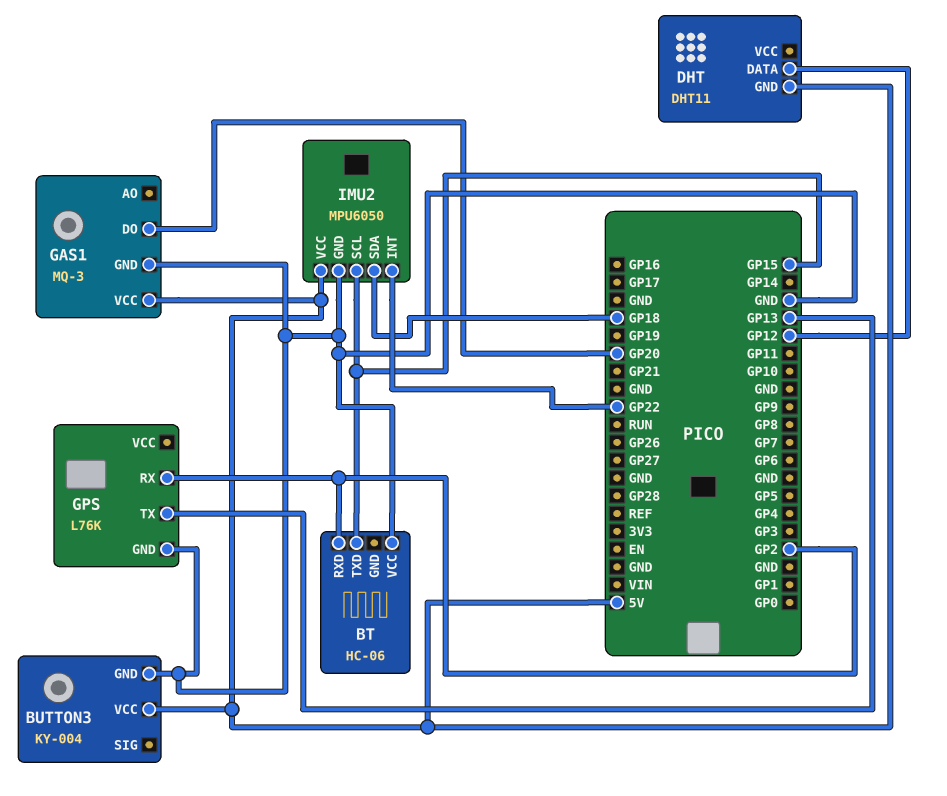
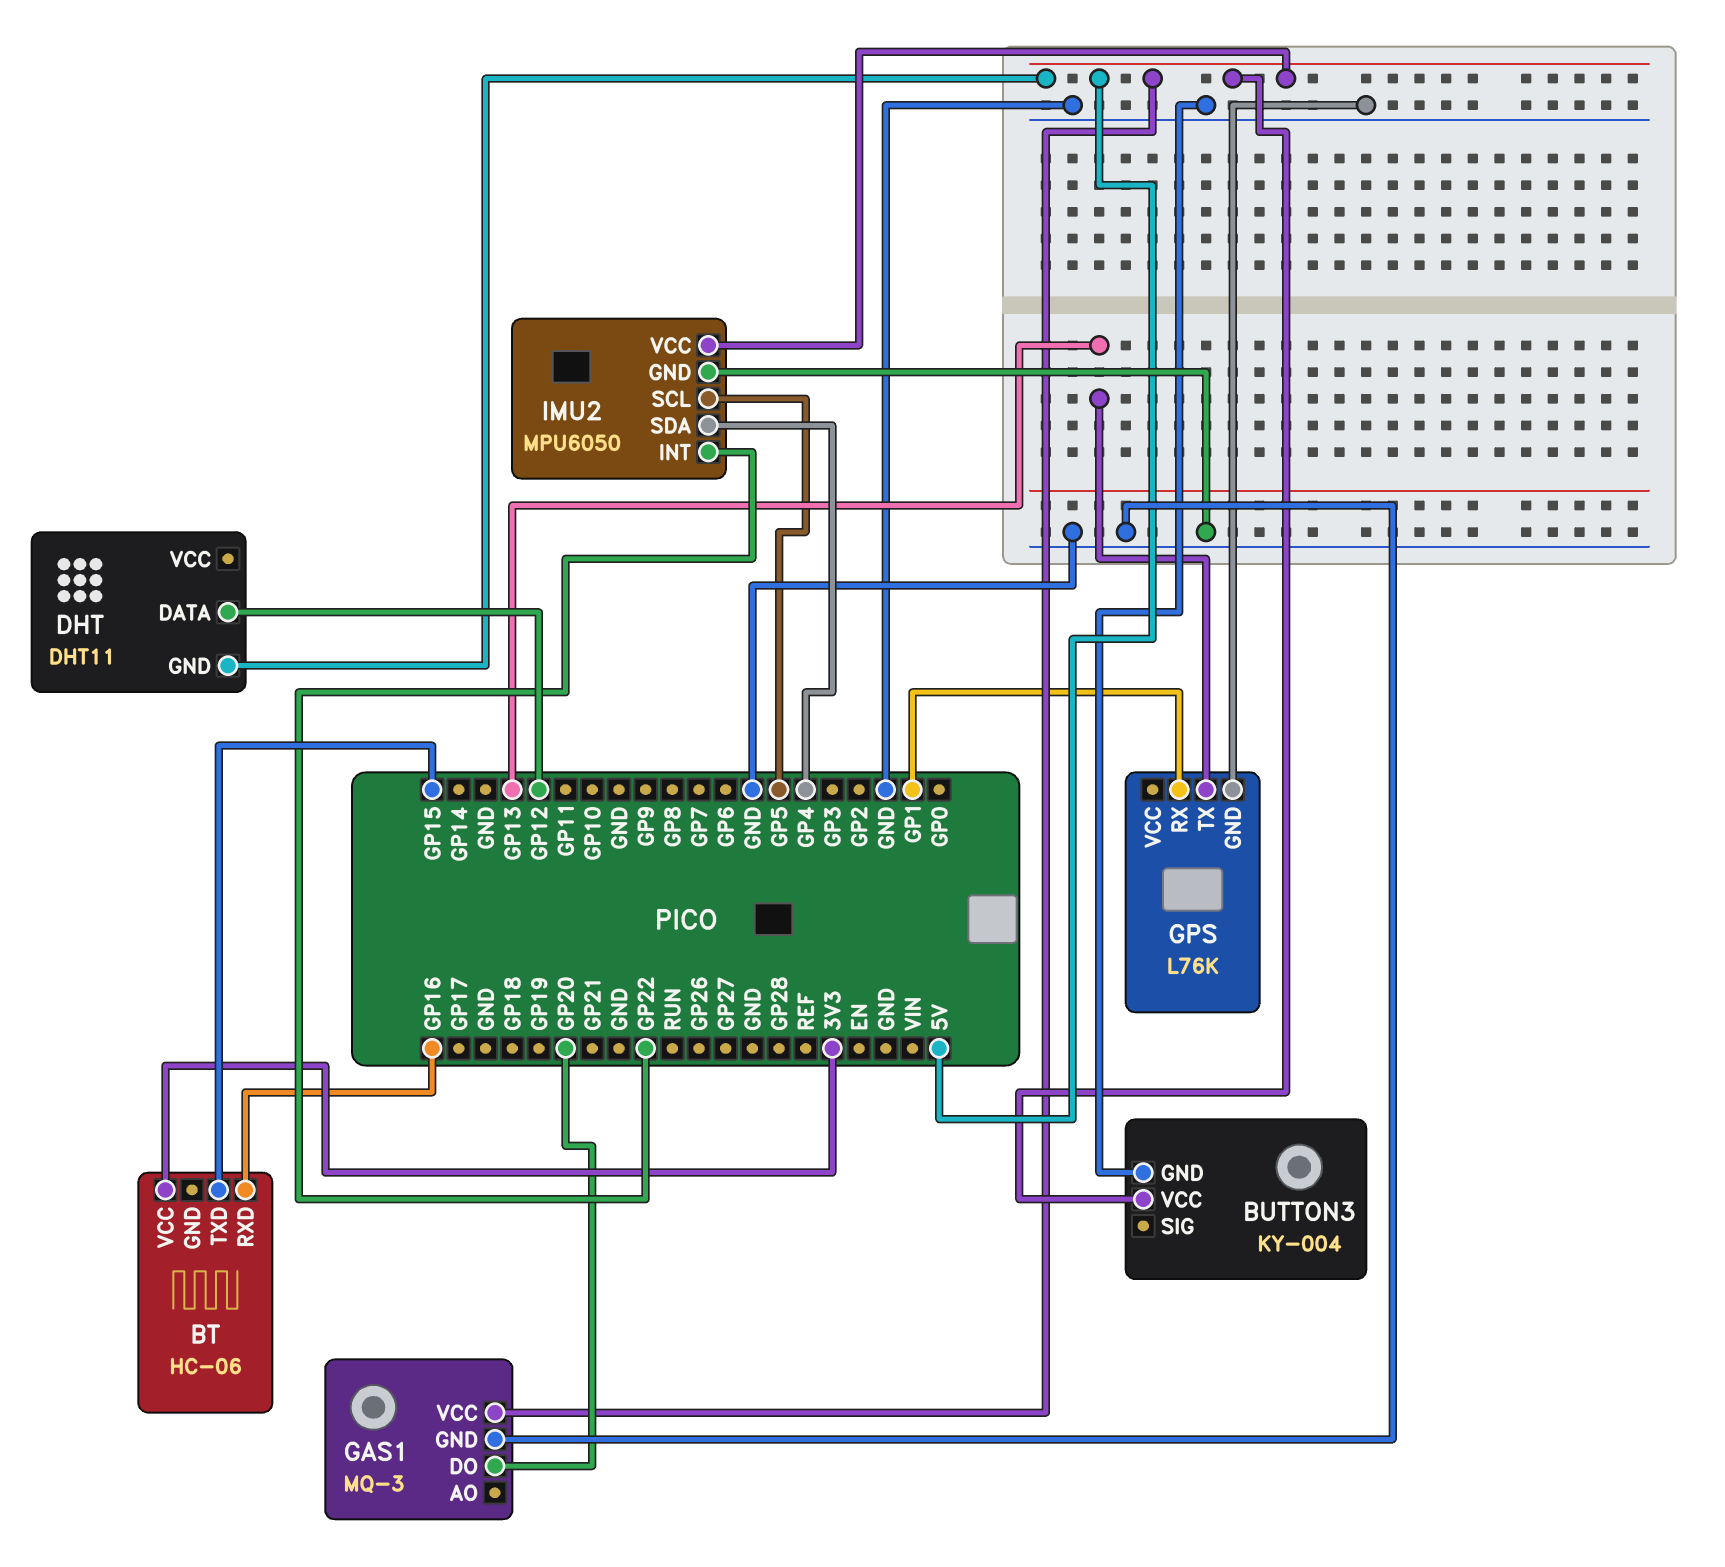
BT pin RXD: GP2 -> GP16
BT pin VCC: GND -> 3V3
GPS pin RX: GP2 -> GP1
IMU2 pin SCL: GP15 -> GP5
IMU2 pin SDA: GP18 -> GP4

